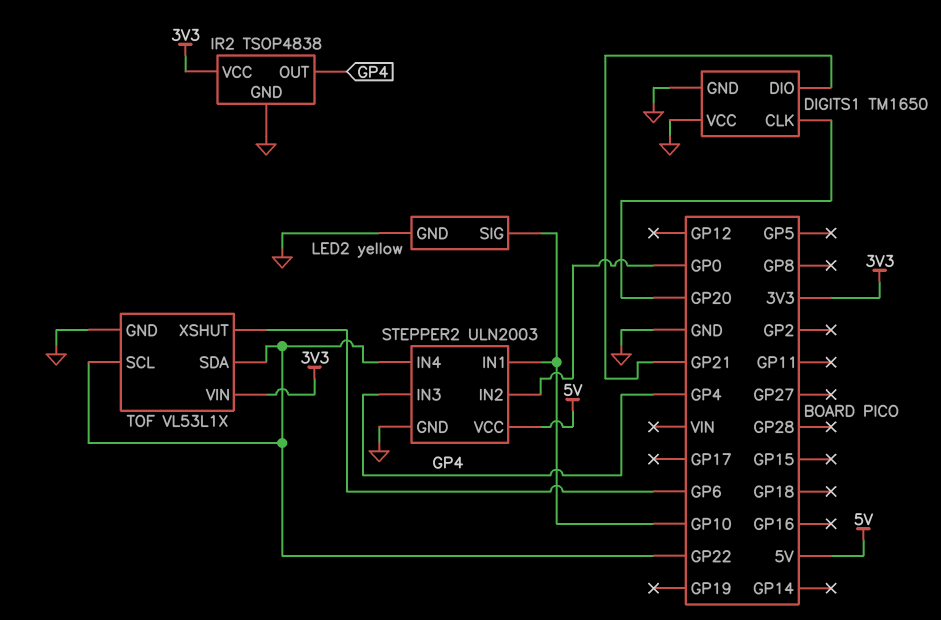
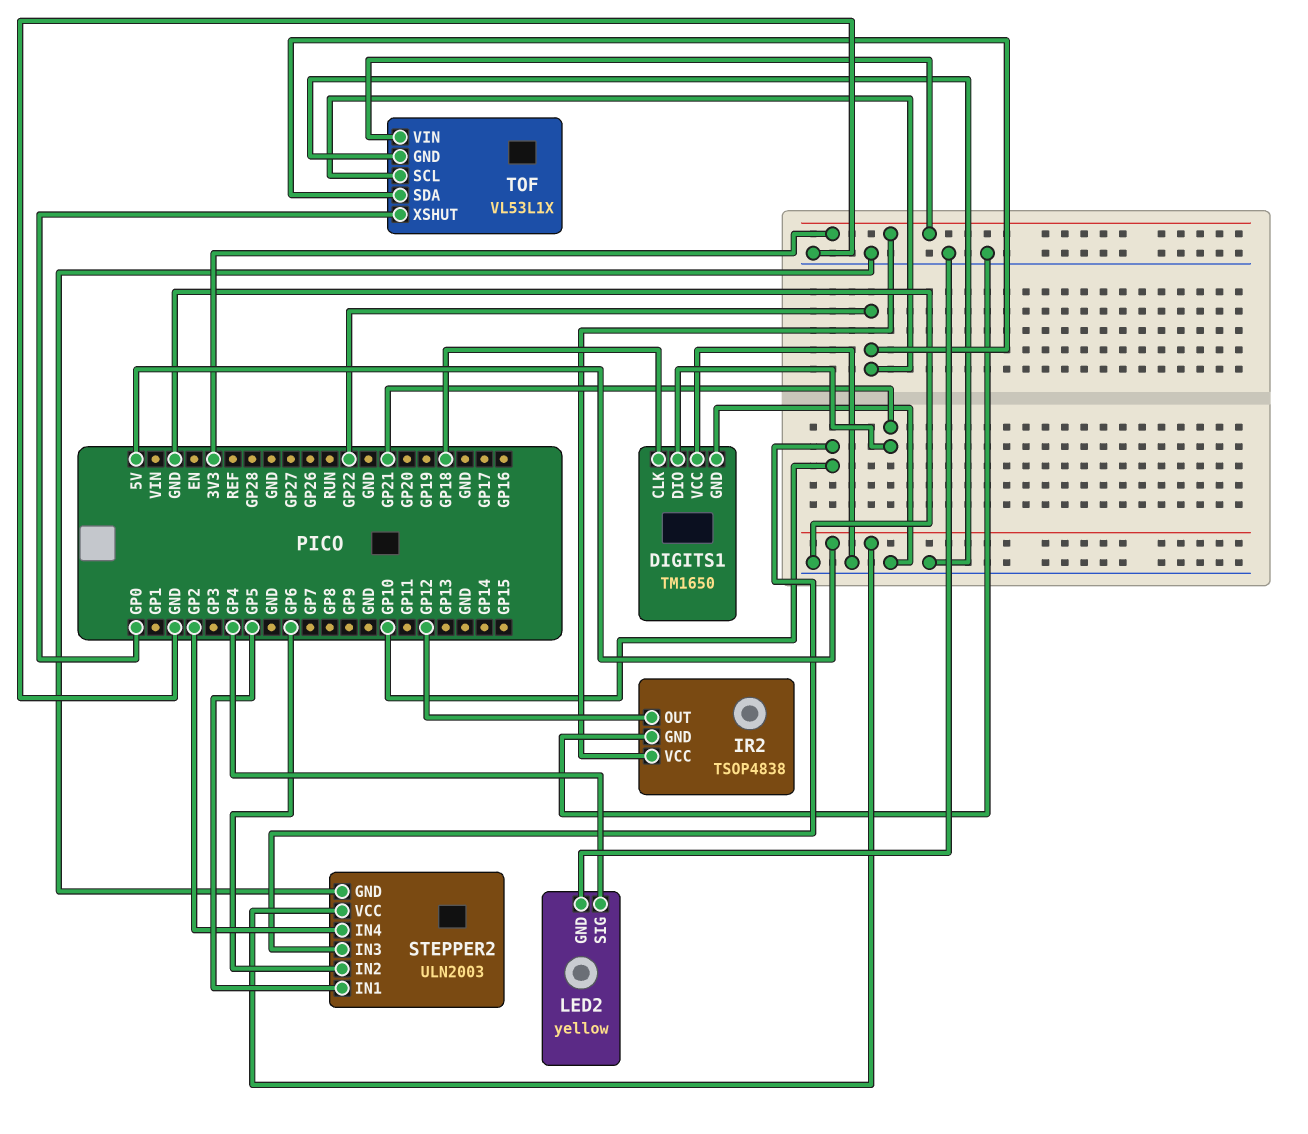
DIGITS1 pin CLK: GP20 -> GP18
IR2 pin OUT: GP4 -> GP12
LED2 pin SIG: GP10 -> GP4
STEPPER2 pin IN1: GP10 -> GP5
STEPPER2 pin IN2: GP0 -> GP6
STEPPER2 pin IN3: GP4 -> GP10
STEPPER2 pin IN4: GP22 -> GP2
TOF pin XSHUT: GP6 -> GP0

